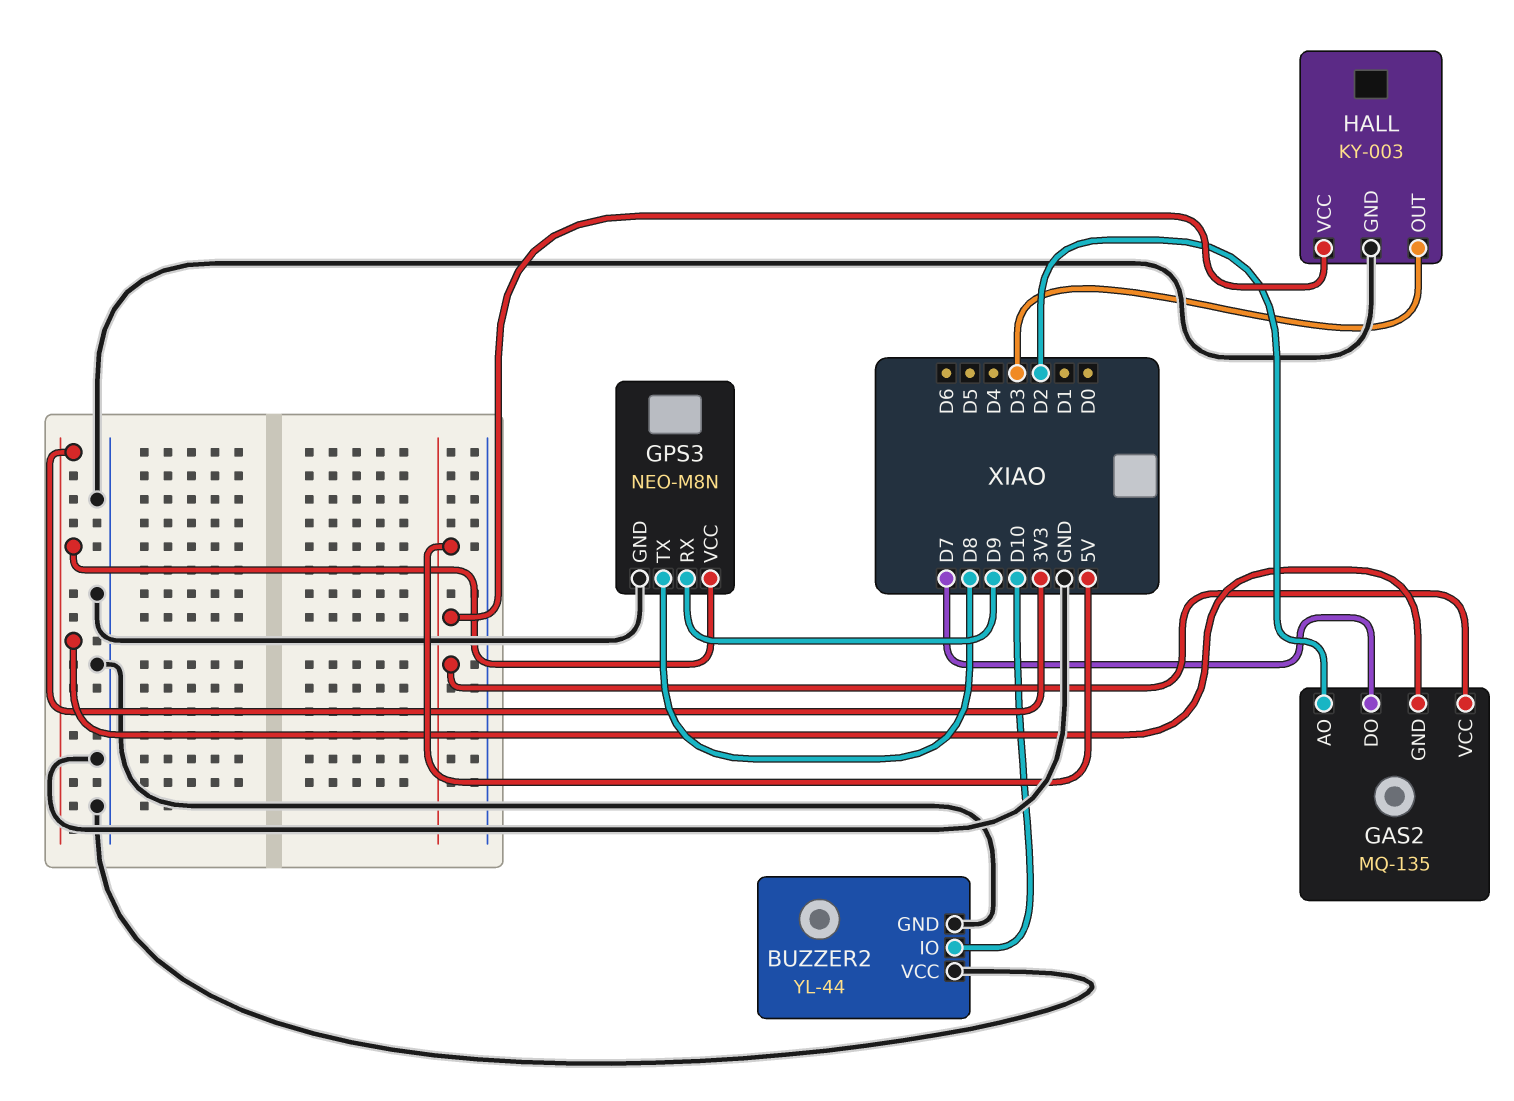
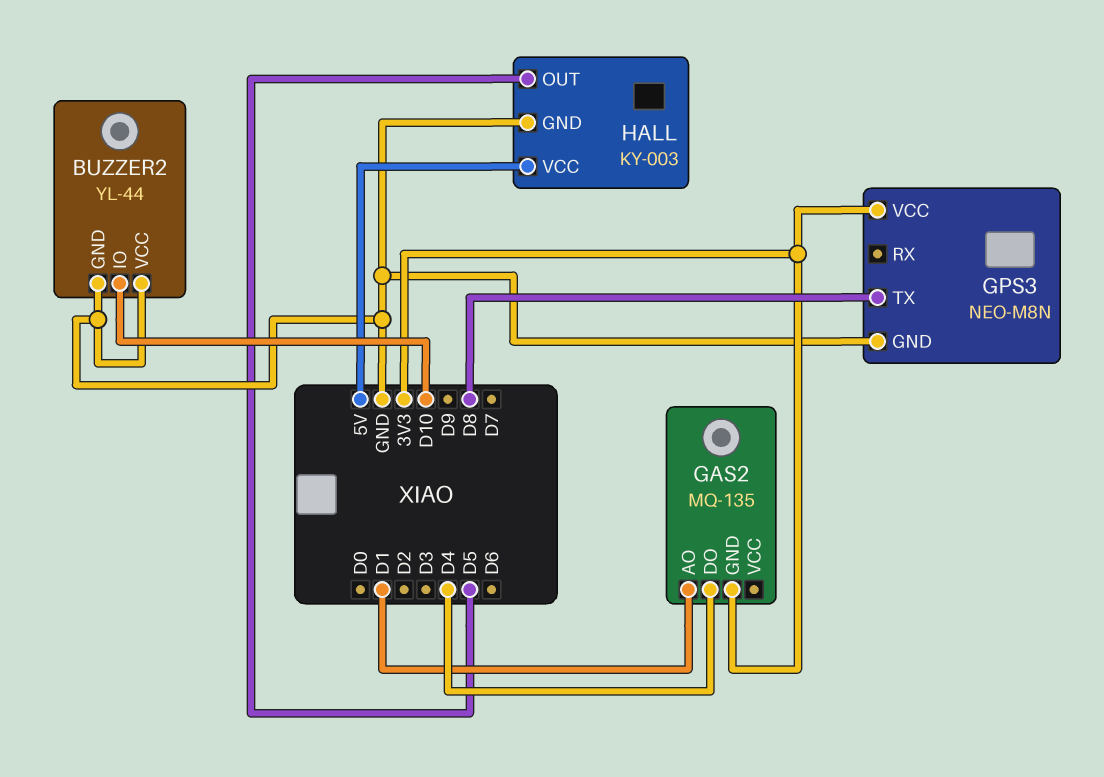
GAS2 pin AO: D2 -> D1
GAS2 pin DO: D7 -> D4
GAS2 pin VCC: 5V -> none
GPS3 pin RX: D9 -> none
HALL pin OUT: D3 -> D5

